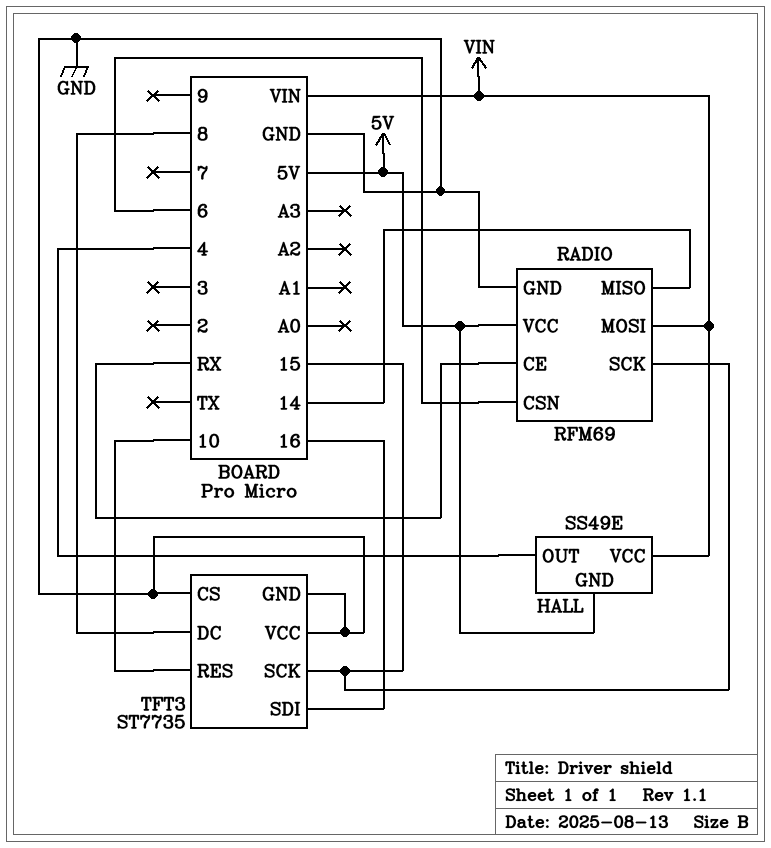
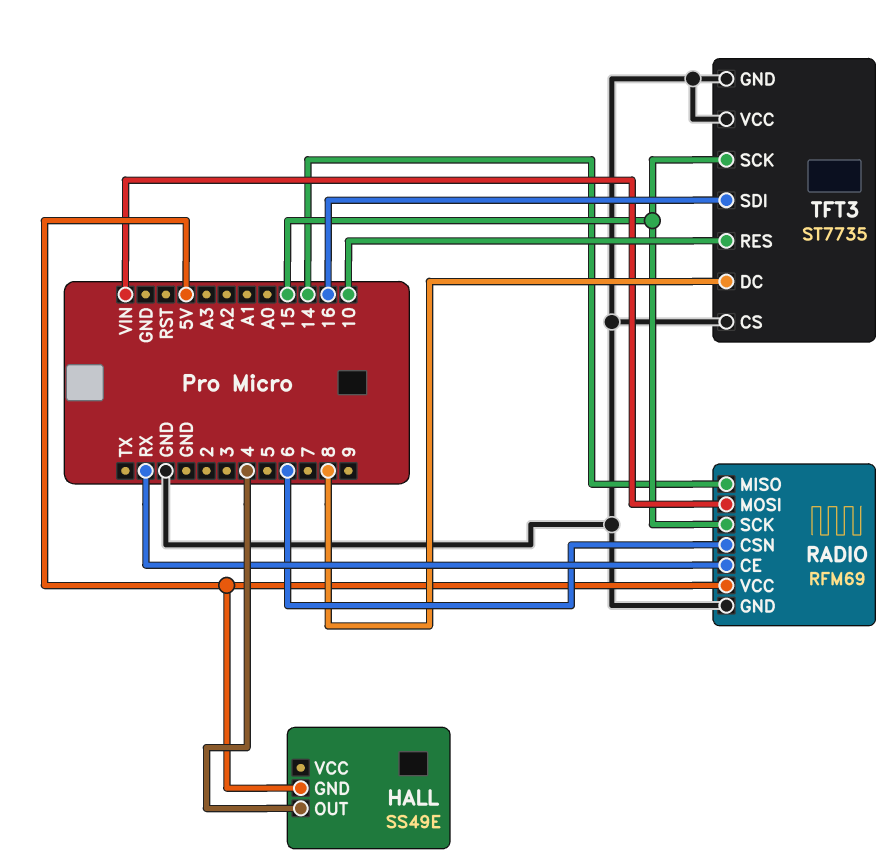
HALL pin VCC: VIN -> none

